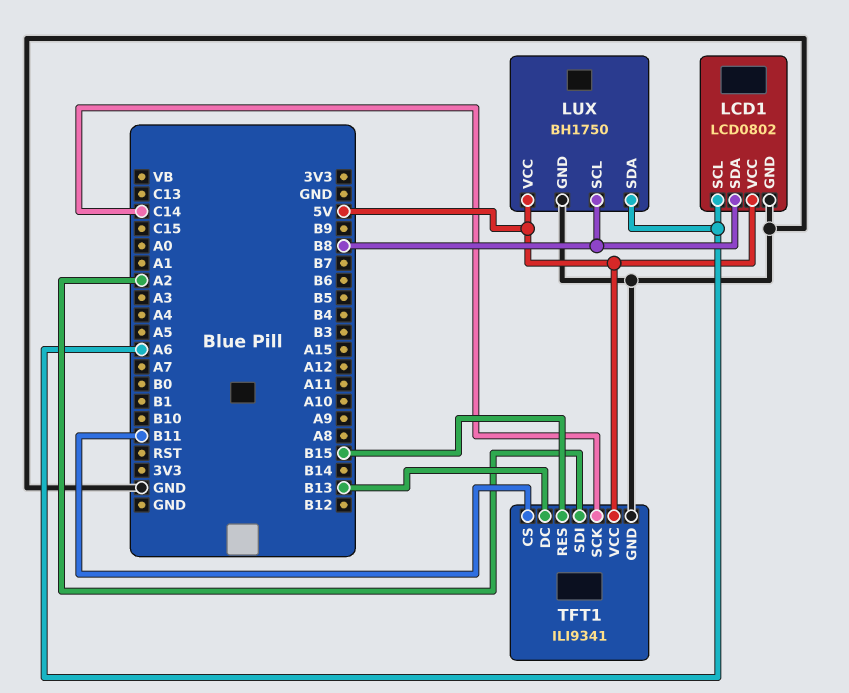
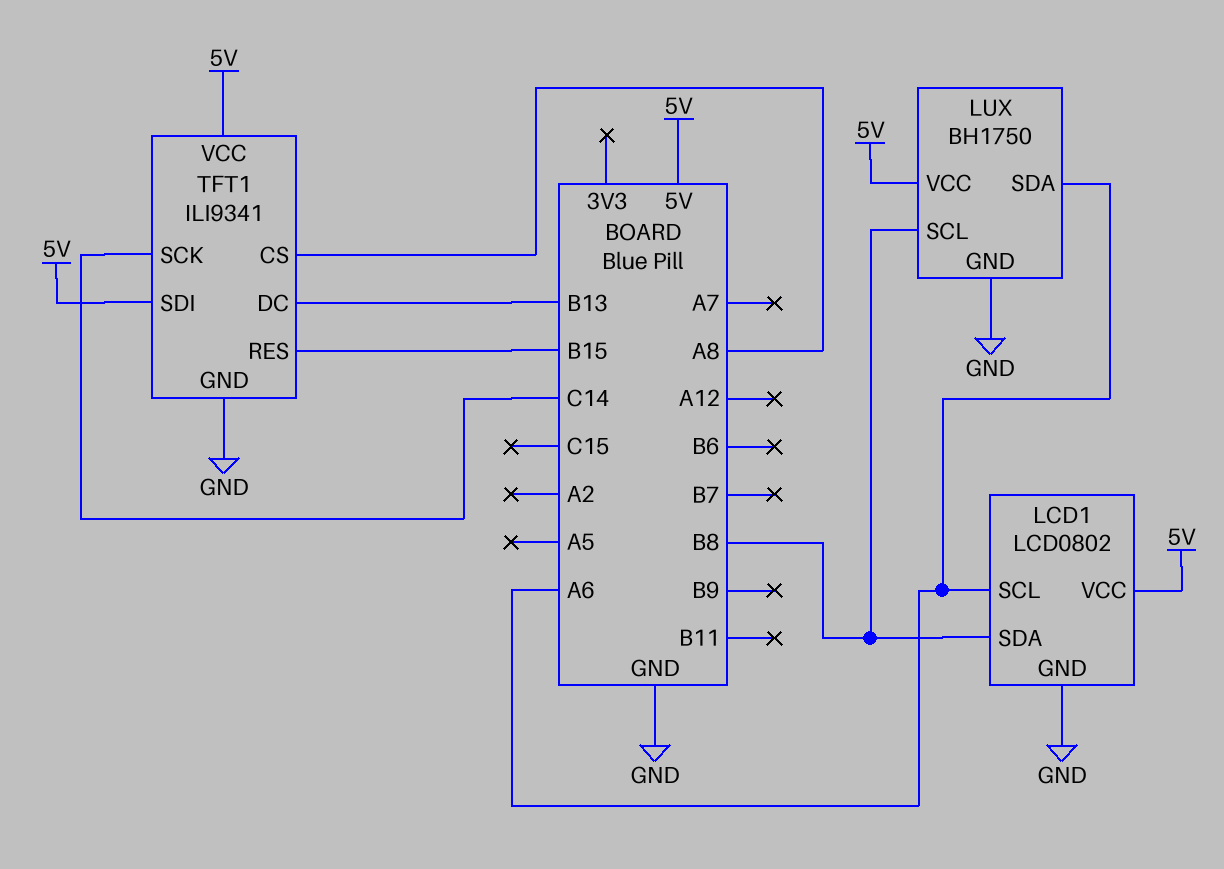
TFT1 pin CS: B11 -> A8
TFT1 pin SDI: A2 -> 5V

